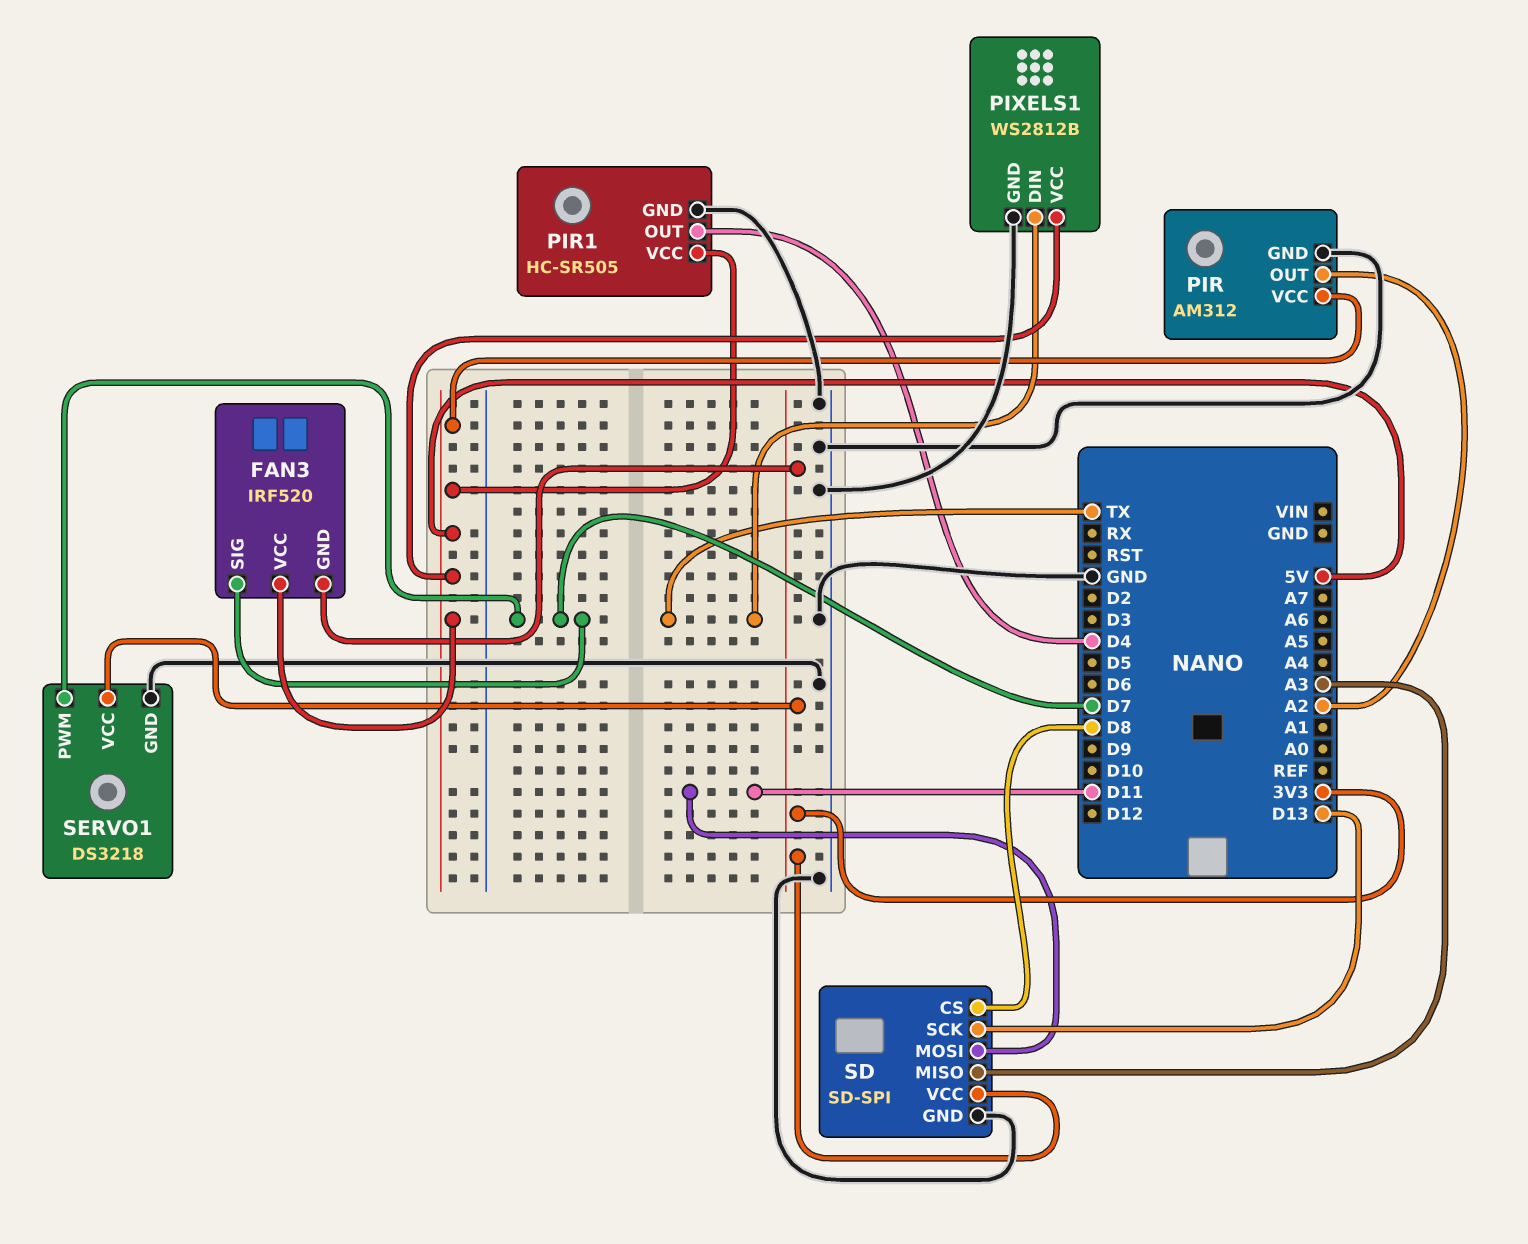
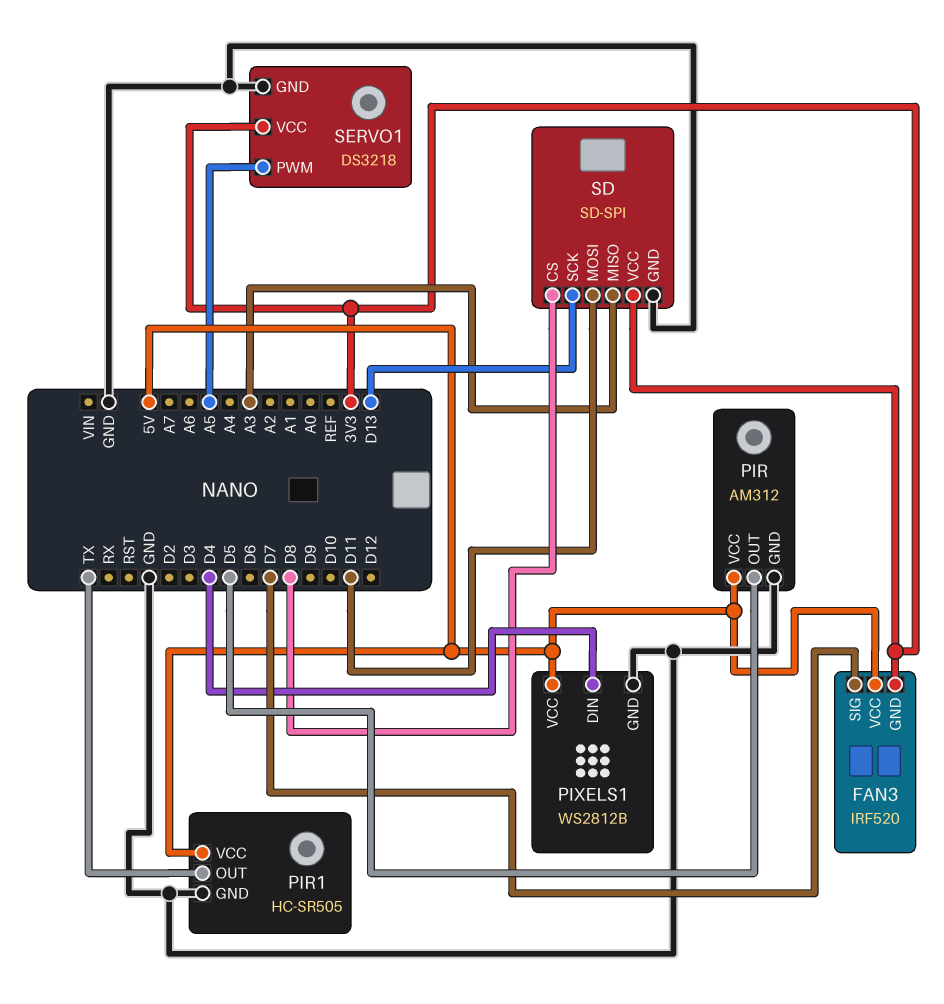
PIR pin OUT: A2 -> D5
PIR1 pin OUT: D4 -> TX
PIXELS1 pin DIN: TX -> D4
SERVO1 pin PWM: D7 -> A5

